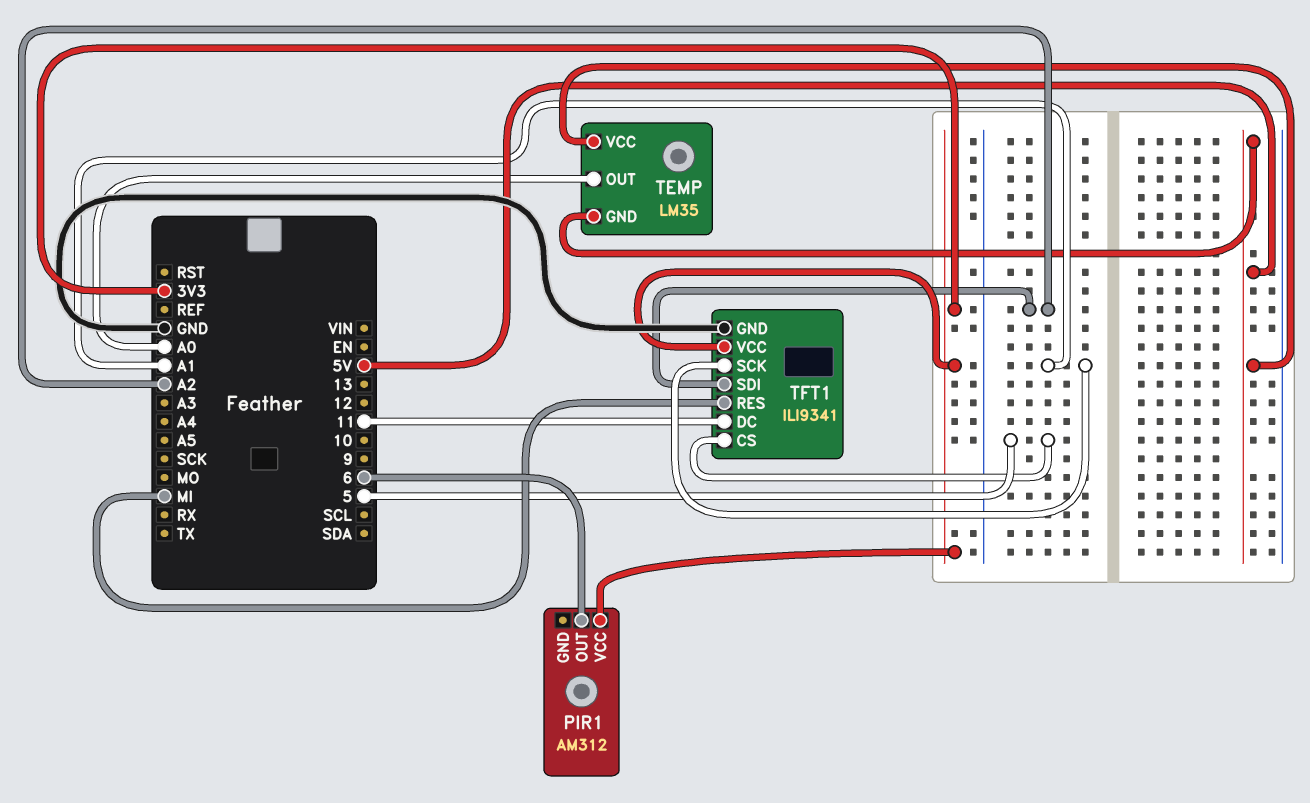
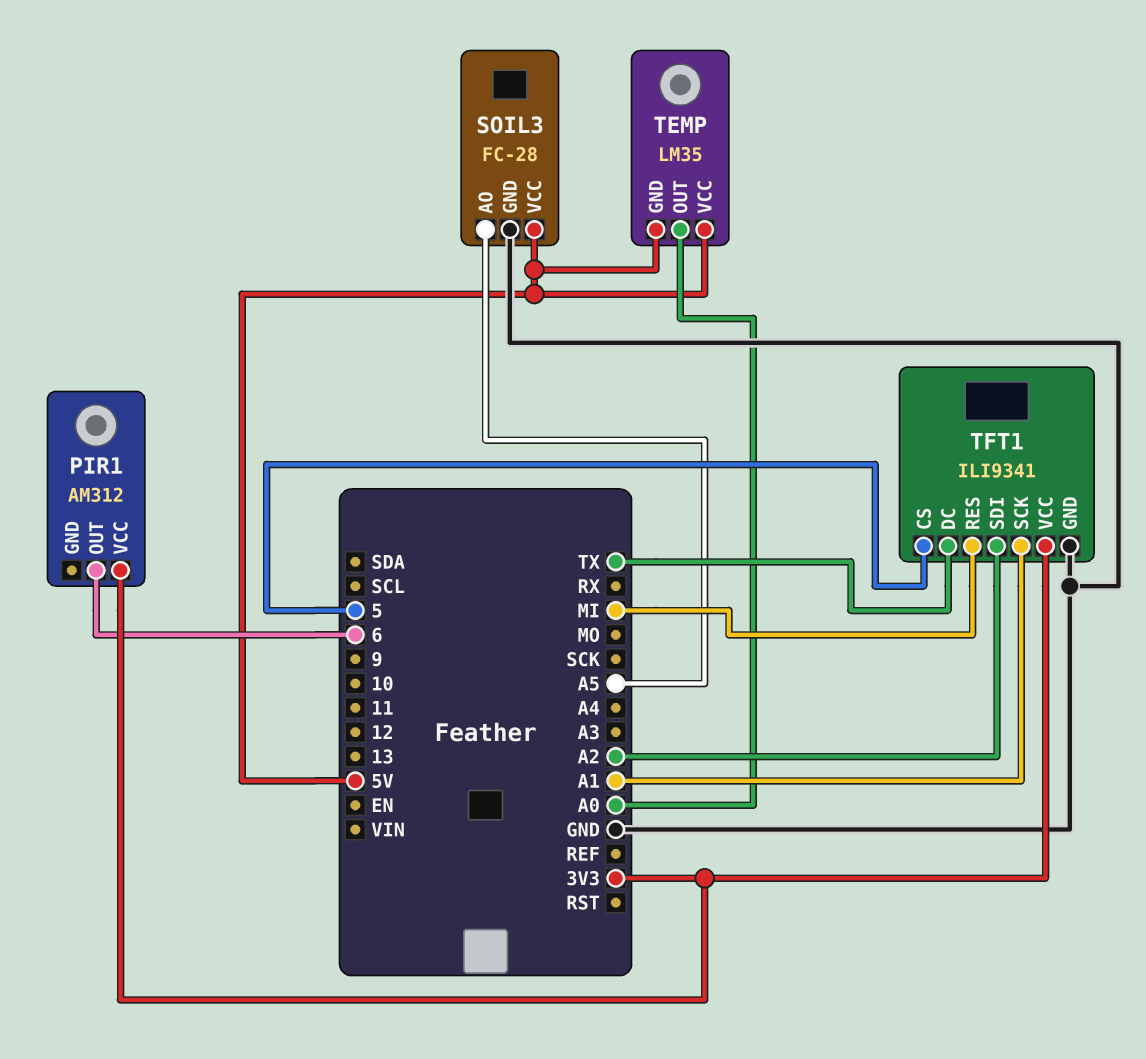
SOIL3: none -> FC-28
SOIL3 pin AO: none -> A5
SOIL3 pin GND: none -> GND
SOIL3 pin VCC: none -> 5V
TFT1 pin DC: 11 -> TX

